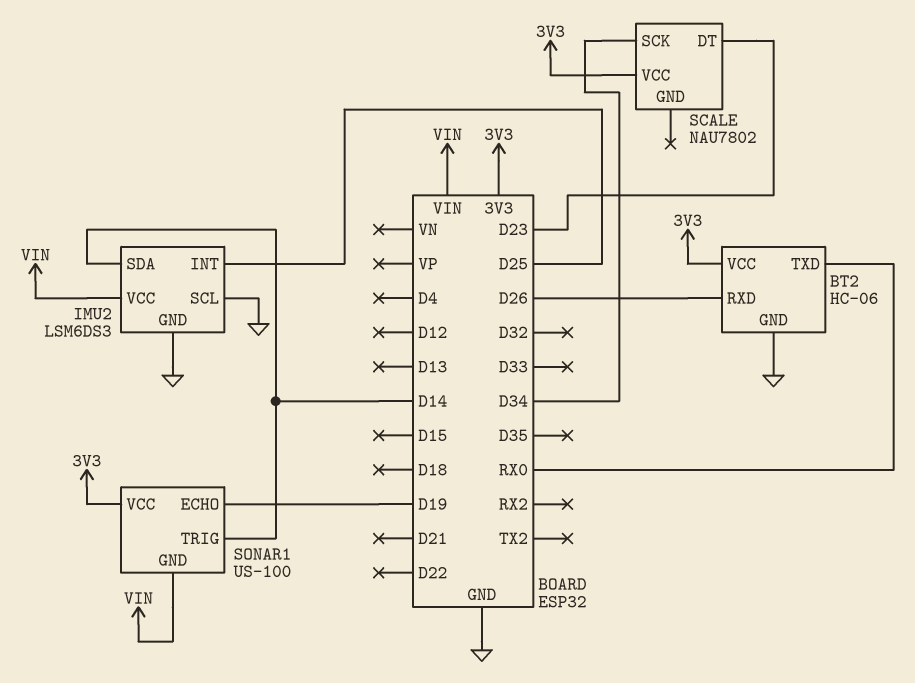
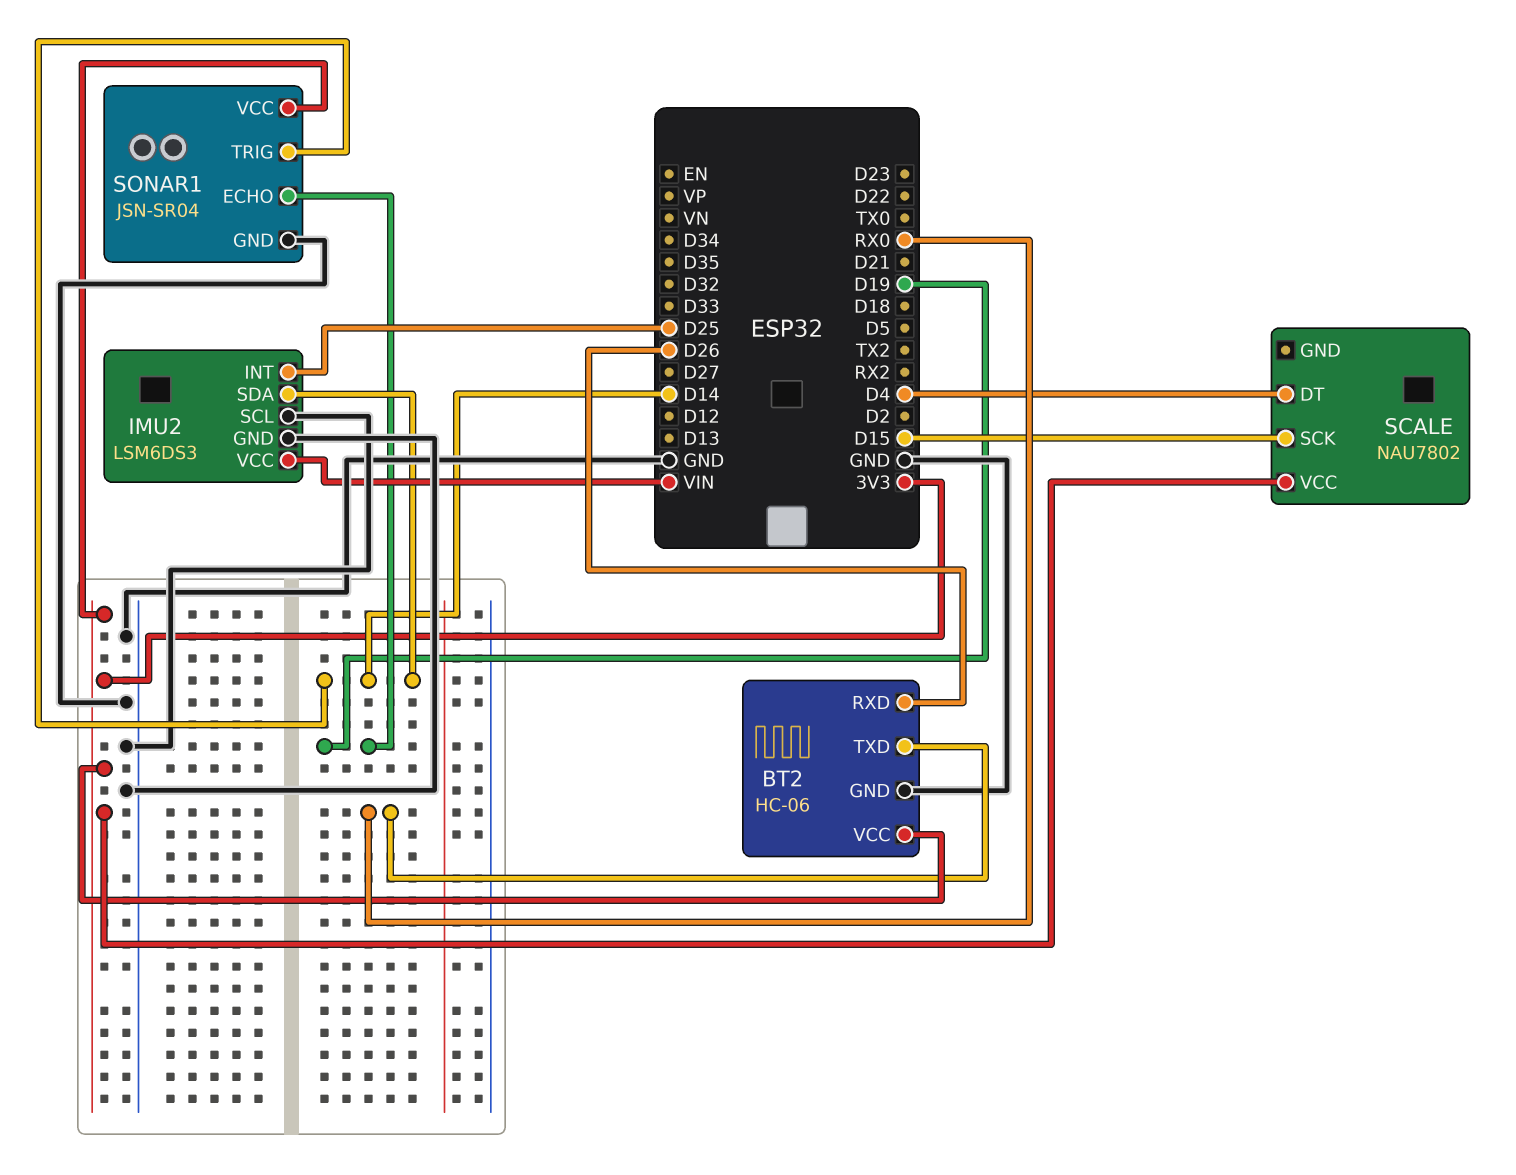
SCALE pin DT: D23 -> D4
SCALE pin SCK: D34 -> D15
SONAR1: US-100 -> JSN-SR04
SONAR1 pin GND: VIN -> GND

